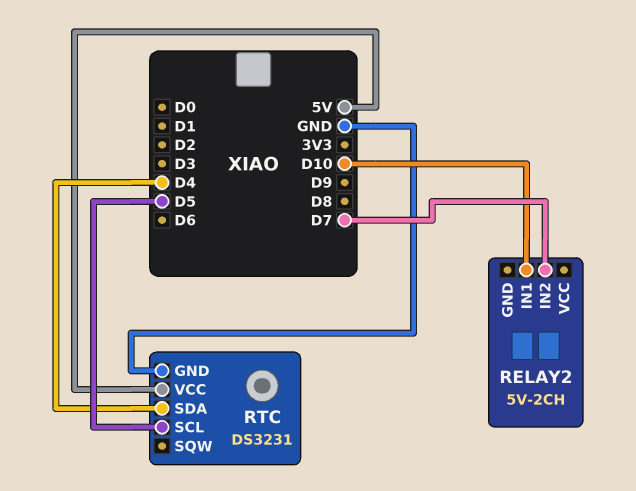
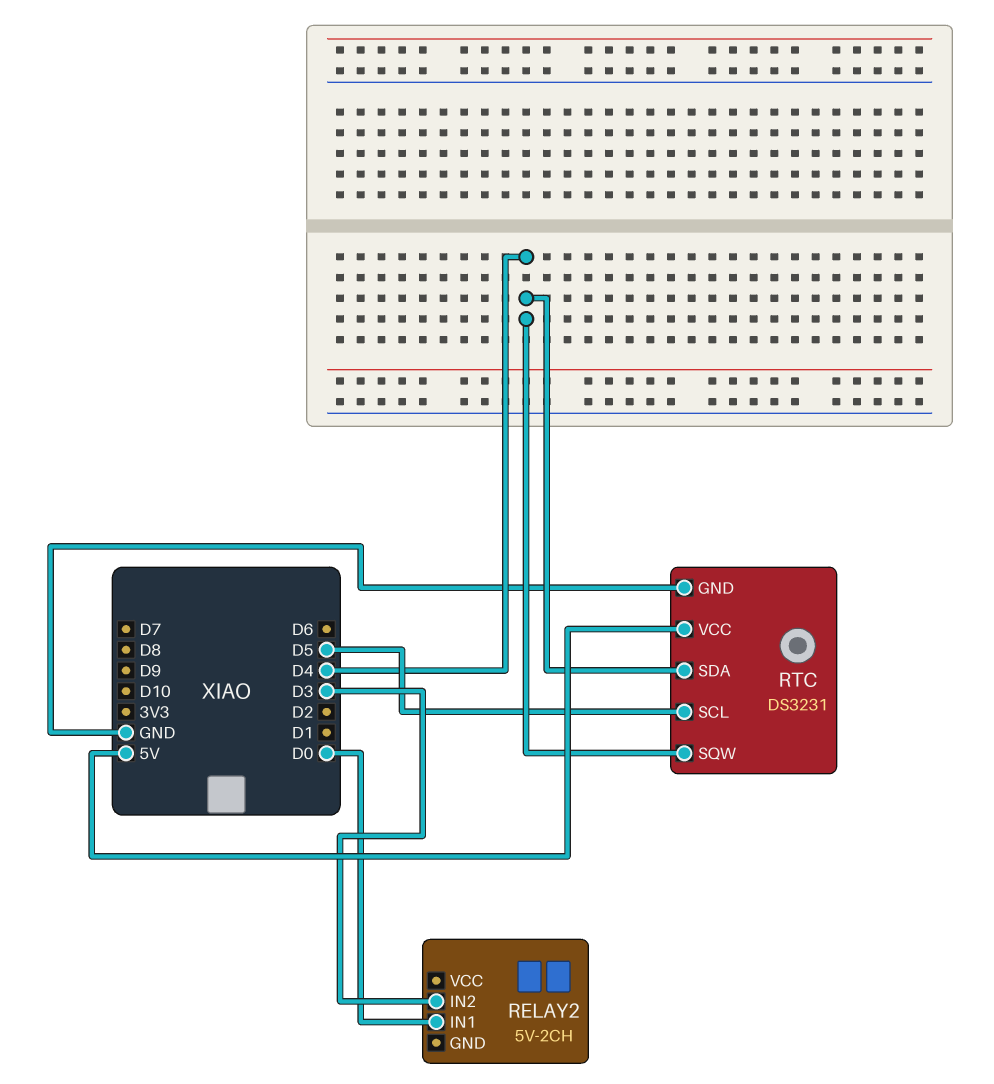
RELAY2 pin IN1: D10 -> D0
RELAY2 pin IN2: D7 -> D3
RTC pin SQW: none -> D4

